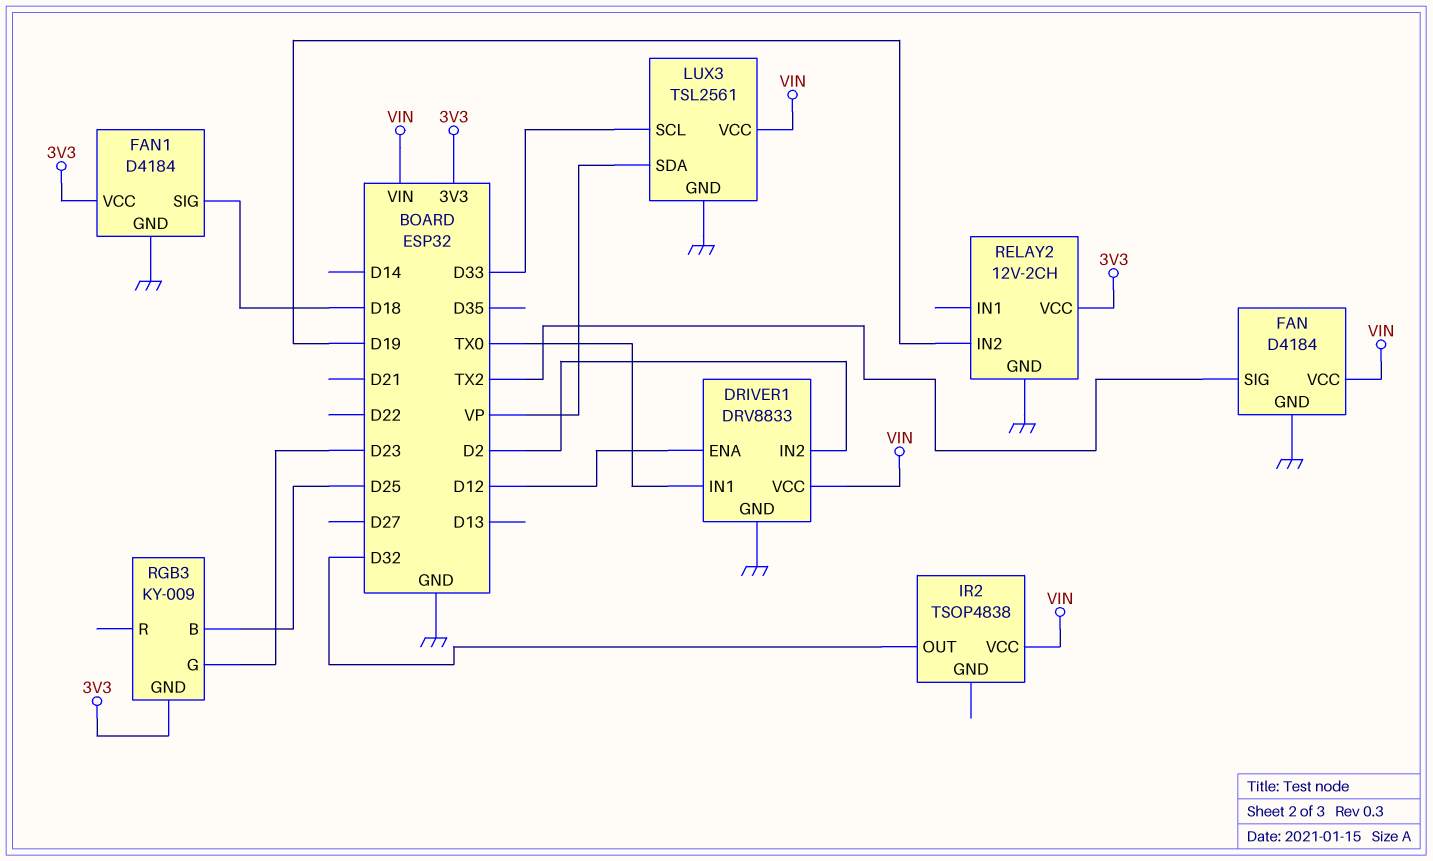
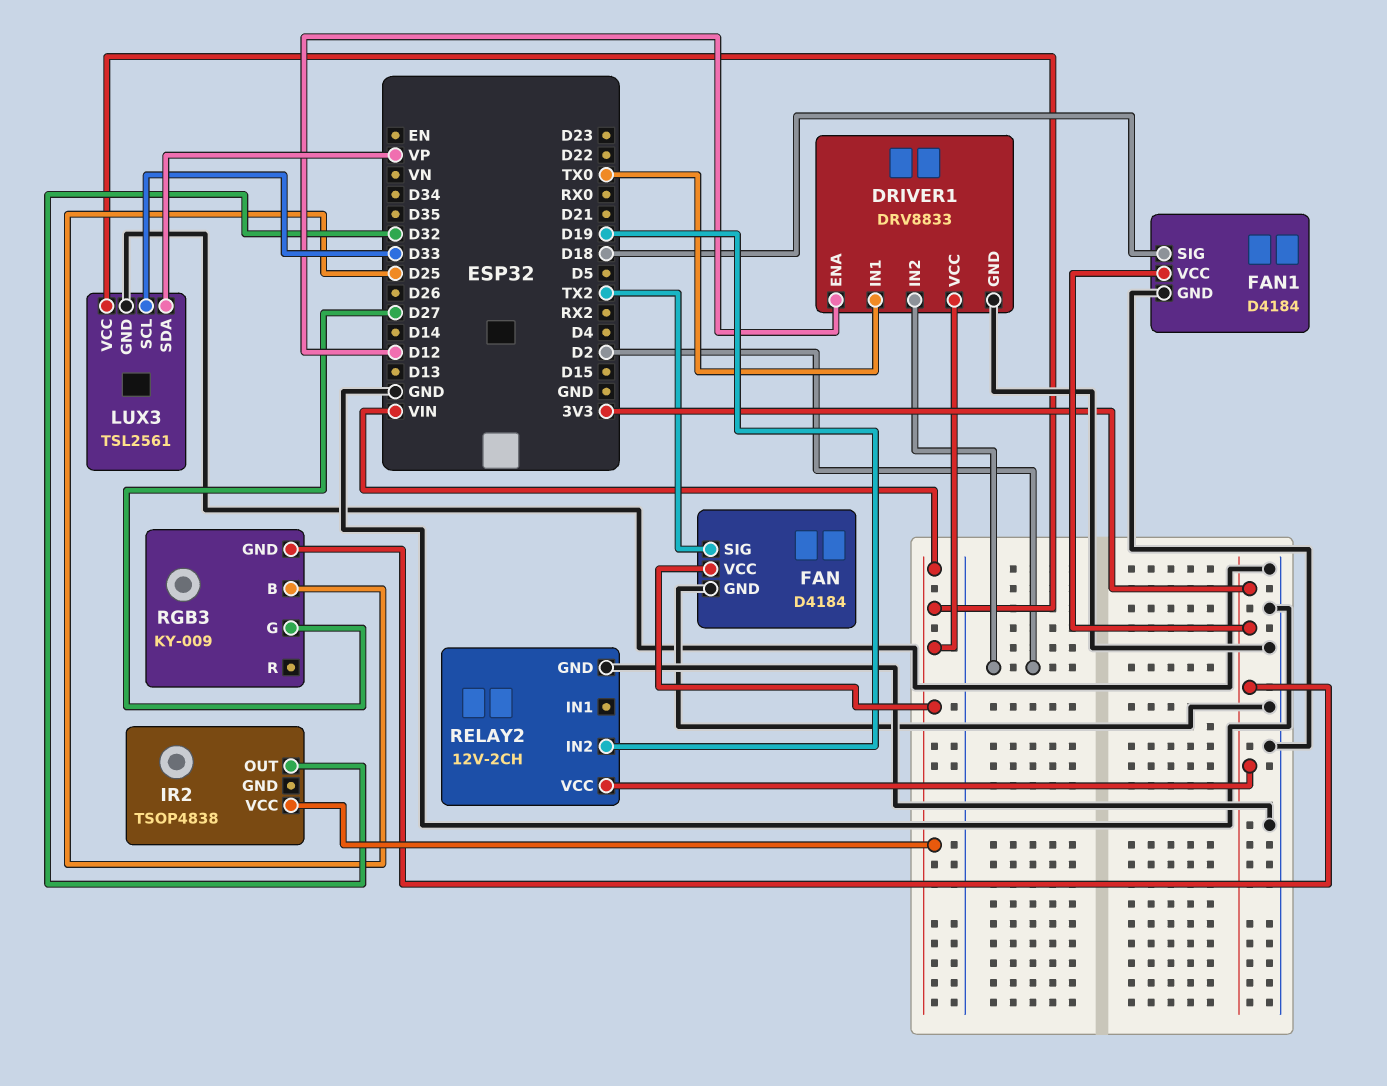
RGB3 pin G: D23 -> D27

